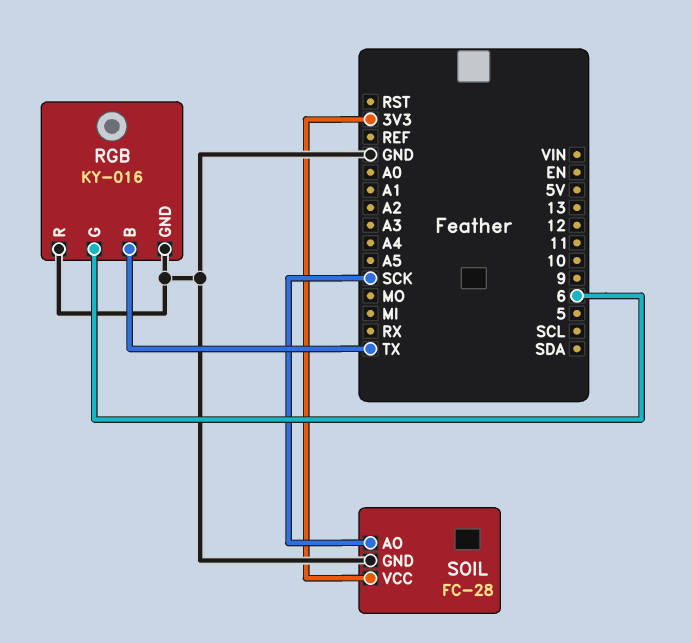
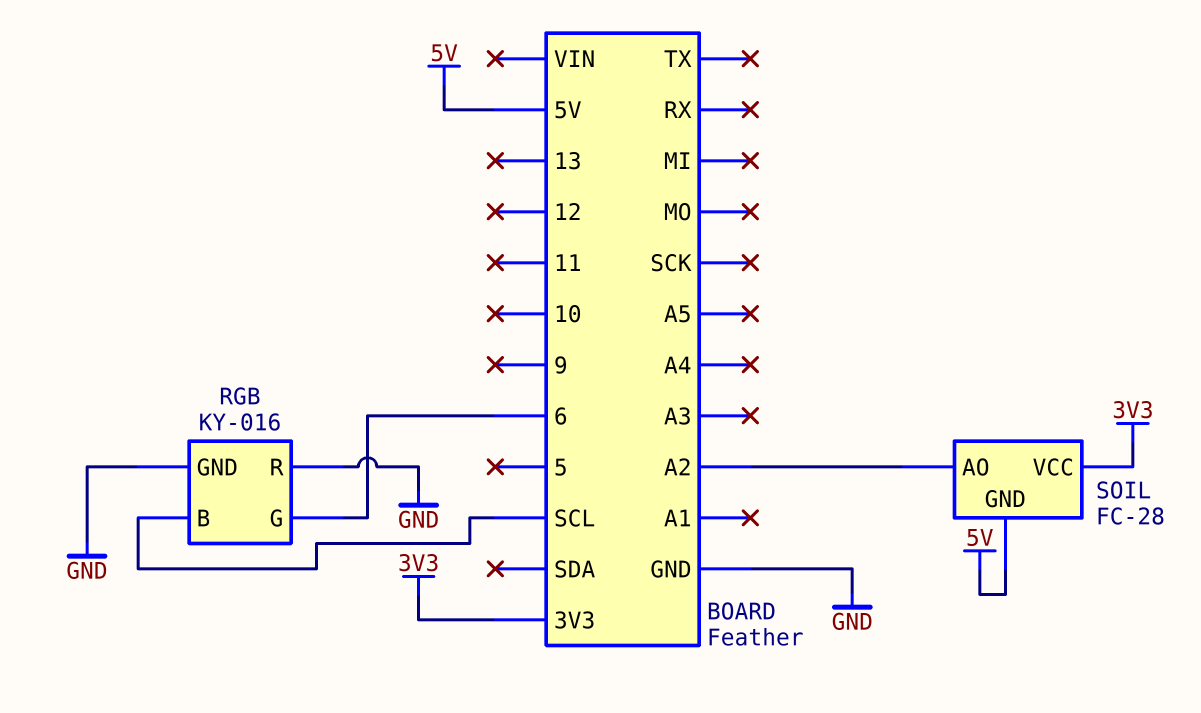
RGB pin B: TX -> SCL
SOIL pin AO: SCK -> A2
SOIL pin GND: GND -> 5V

